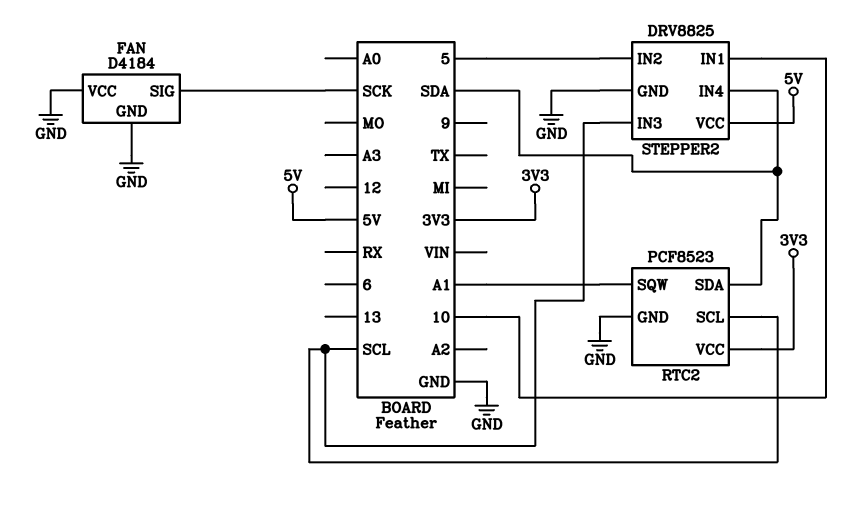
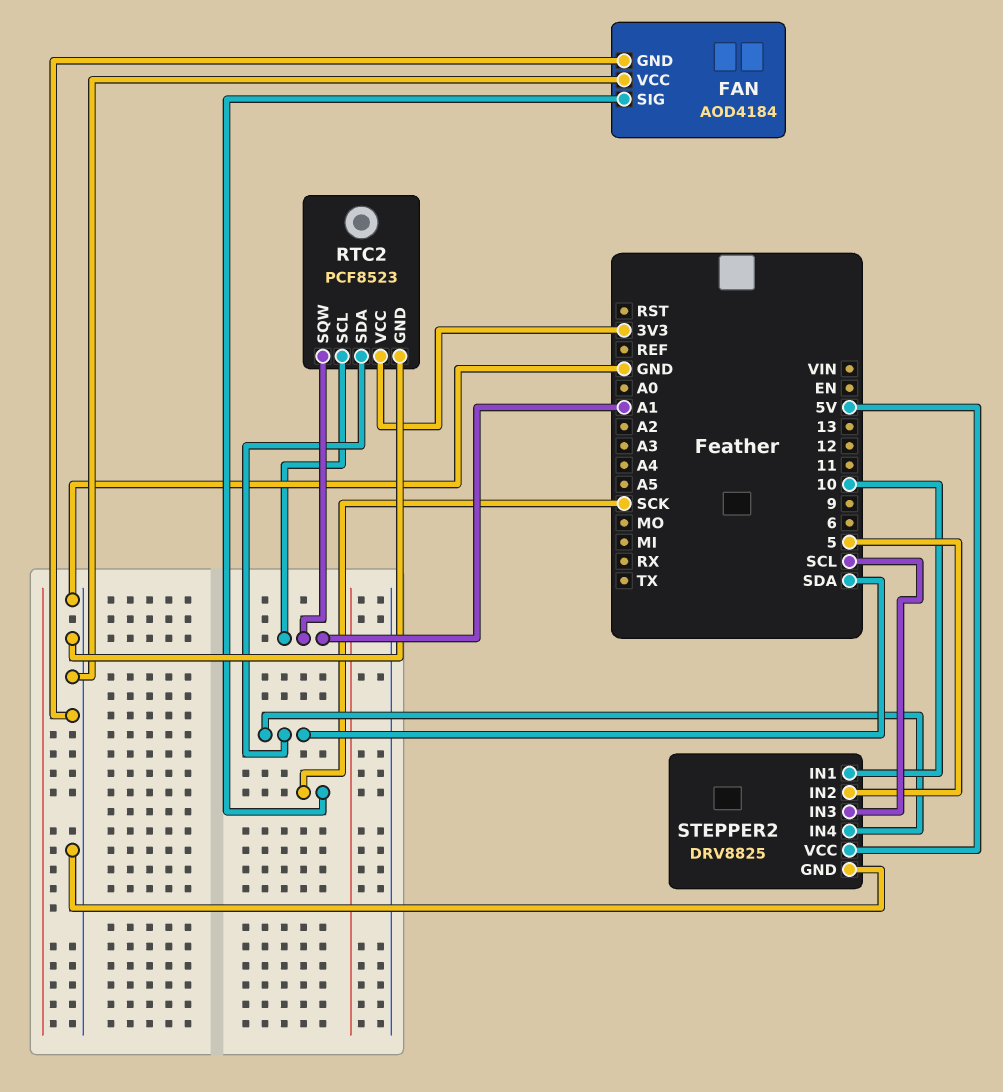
FAN: D4184 -> AOD4184
RTC2 pin SCL: SCL -> A1

